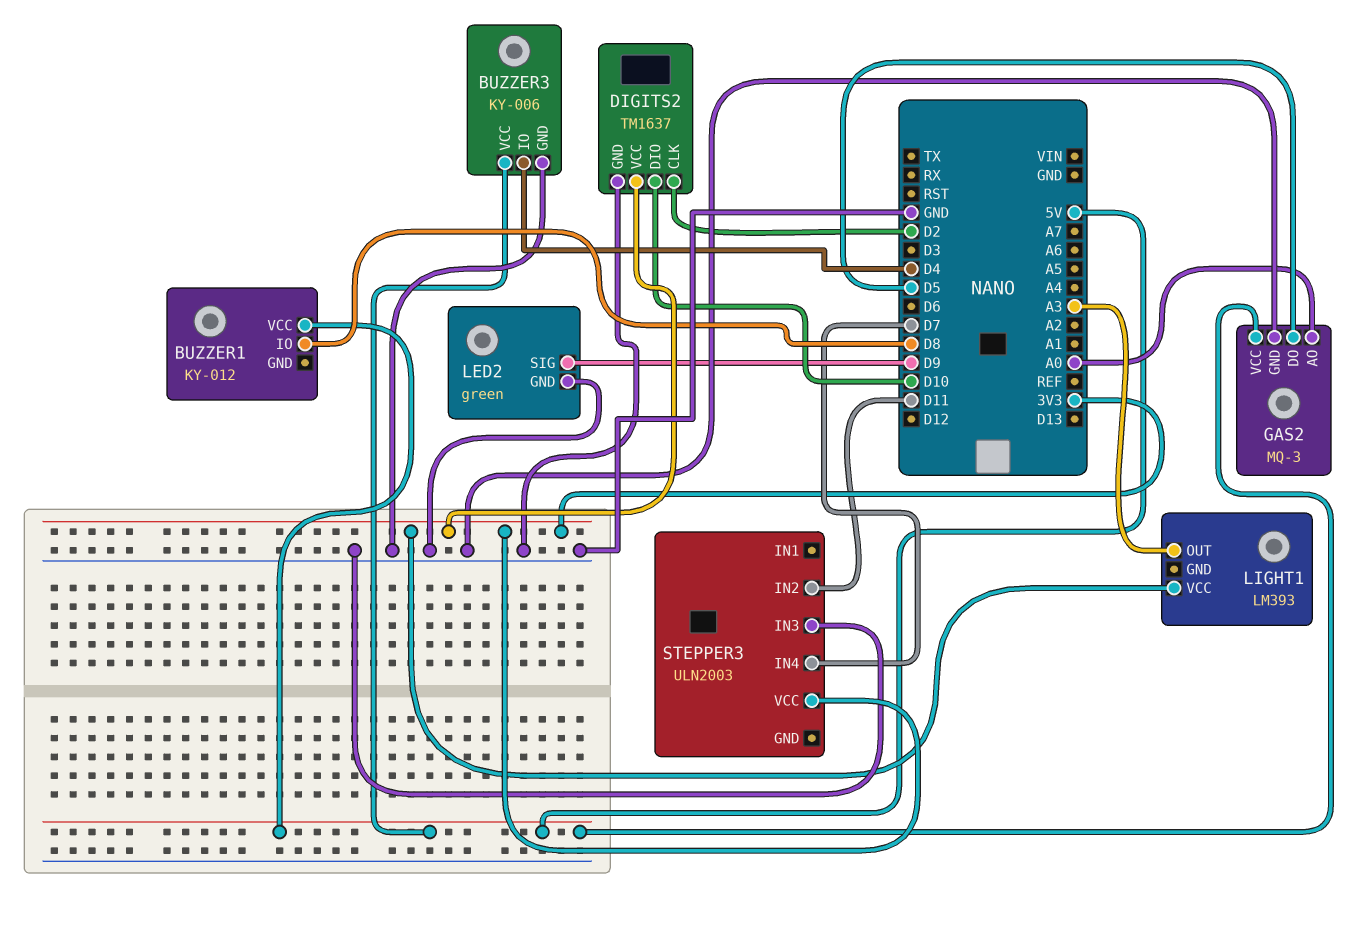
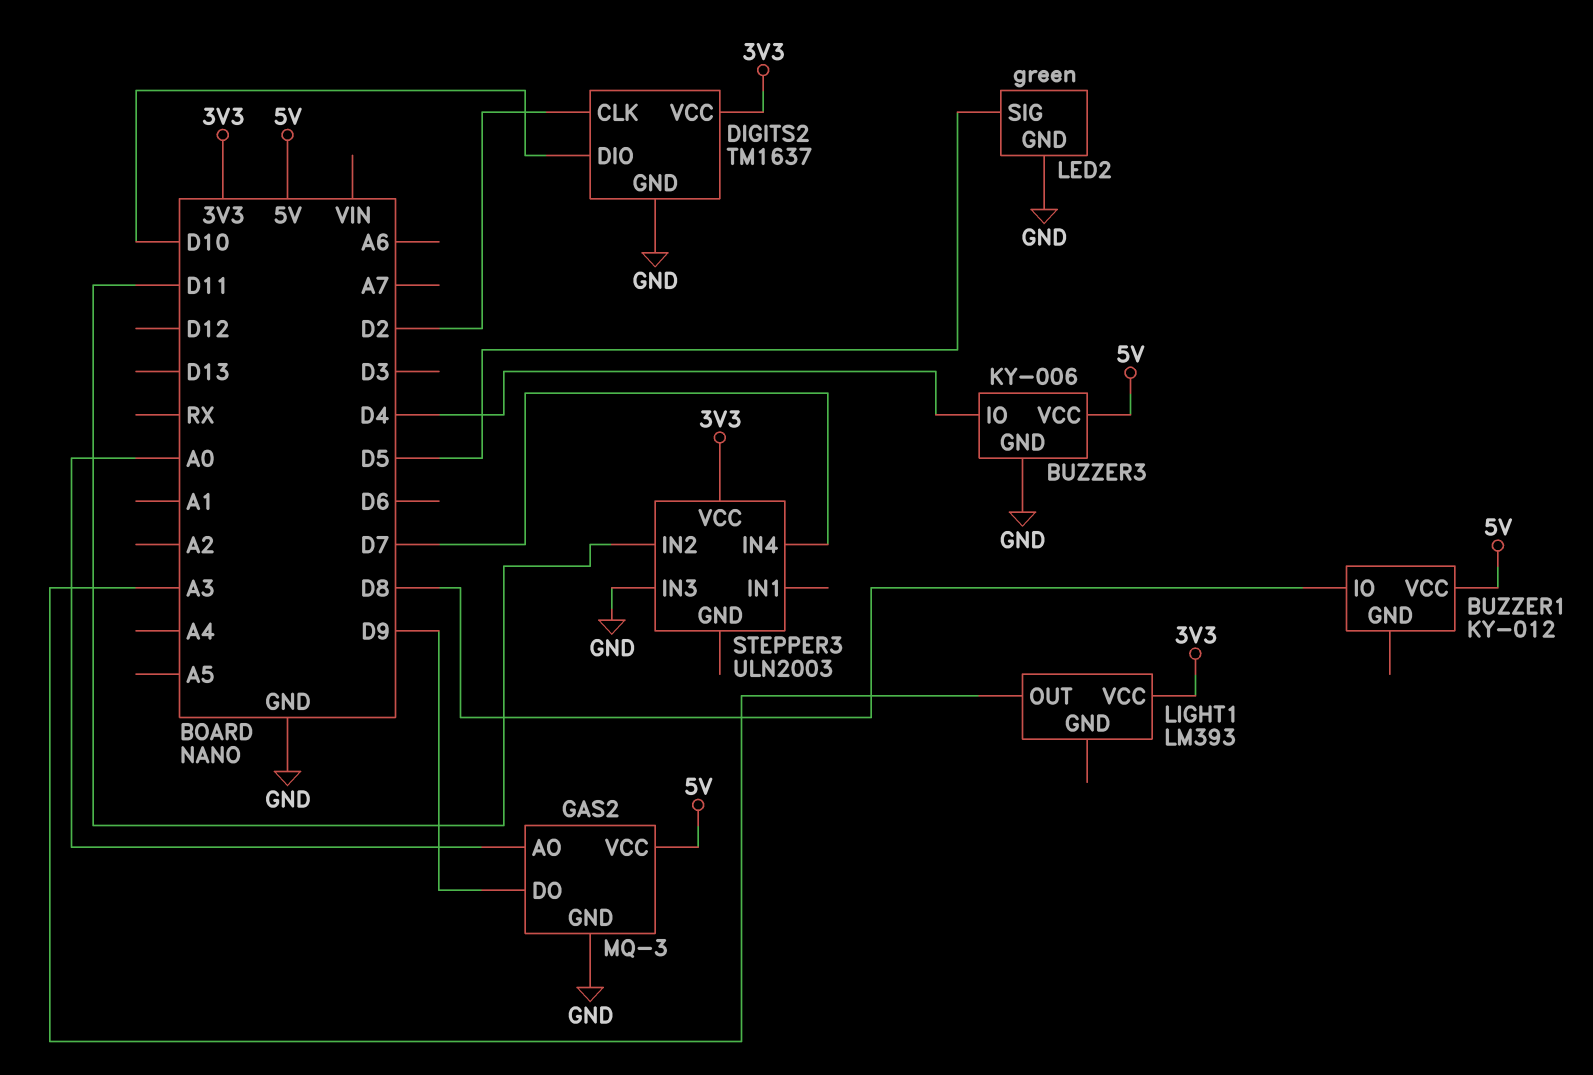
GAS2 pin DO: D5 -> D9
LED2 pin SIG: D9 -> D5

